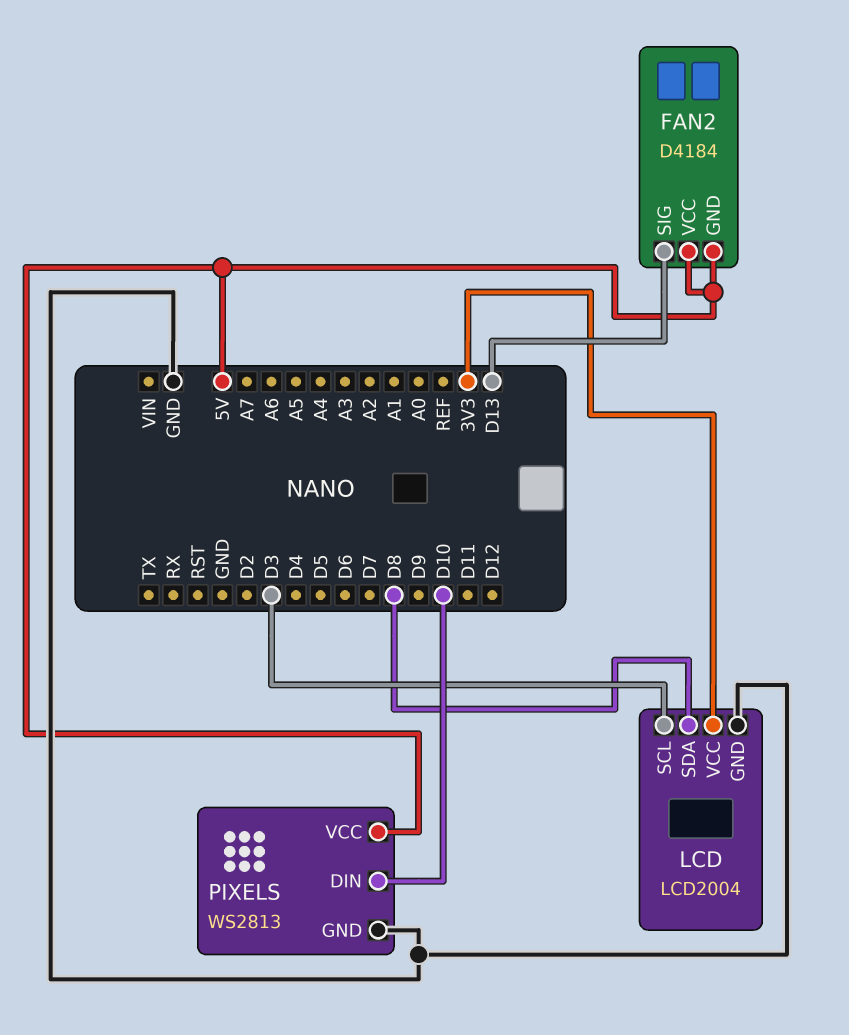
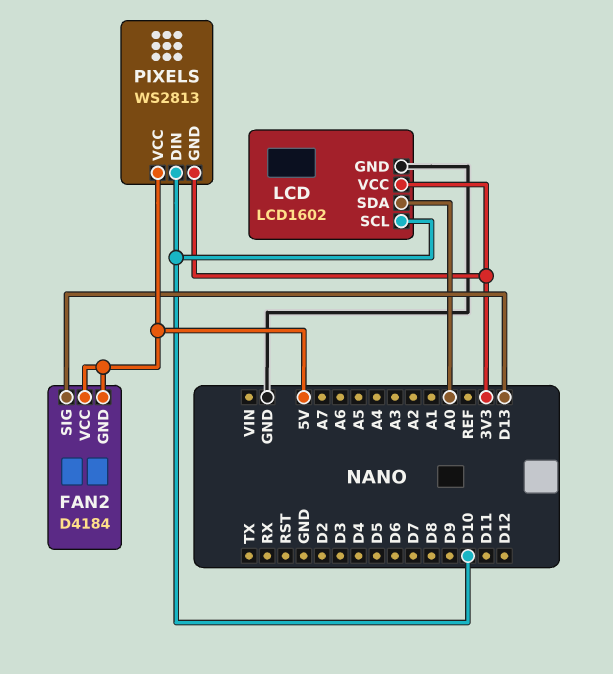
LCD: LCD2004 -> LCD1602
LCD pin SCL: D3 -> D10
LCD pin SDA: D8 -> A0
PIXELS pin GND: GND -> 3V3

